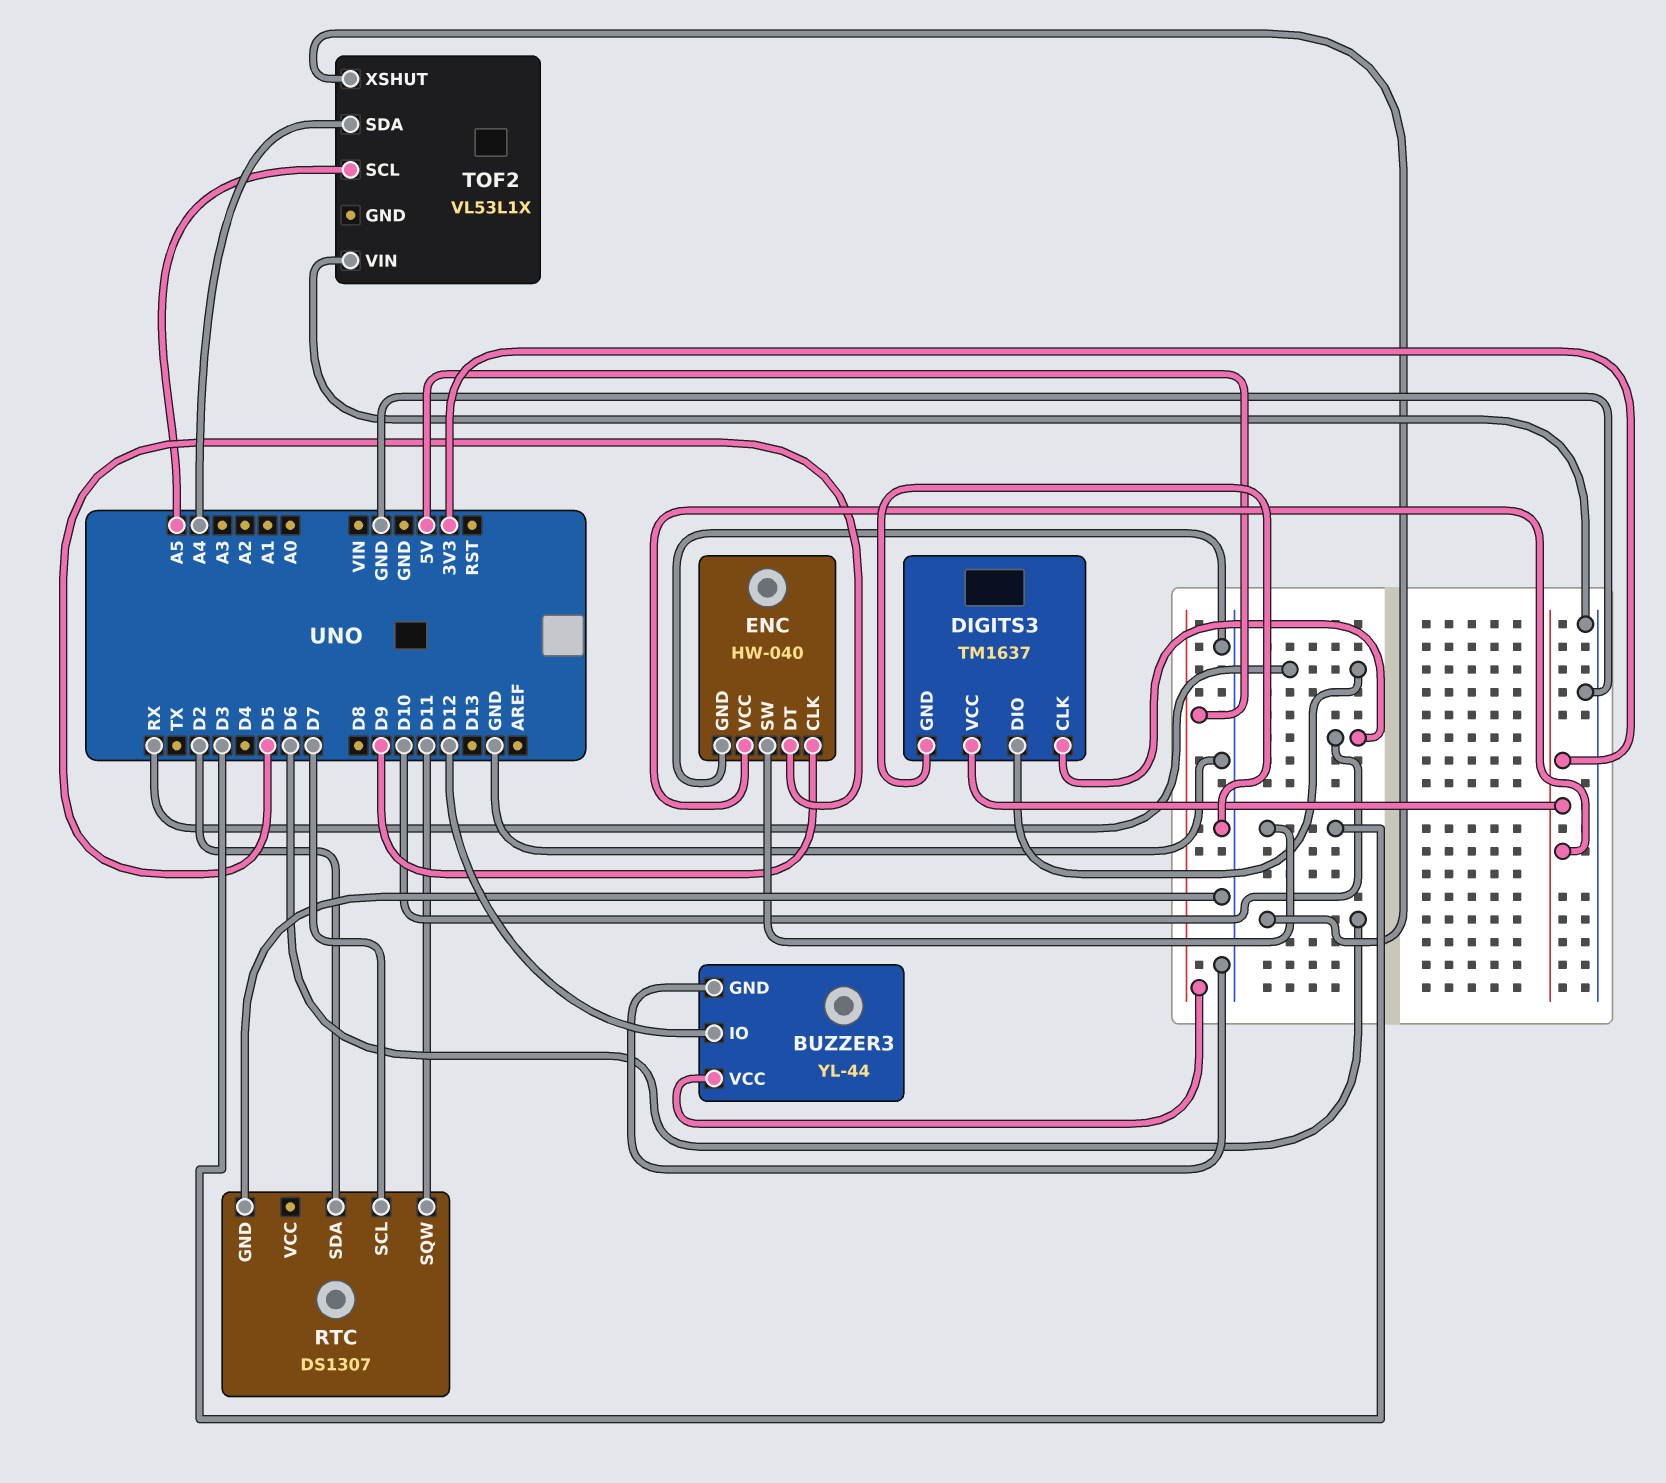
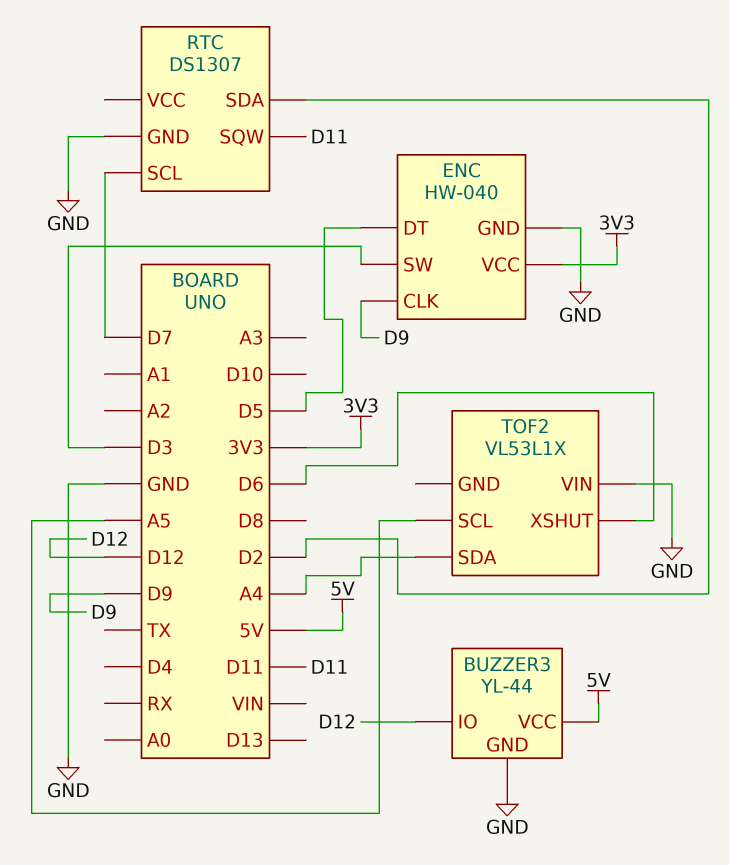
DIGITS3: TM1637 -> none
DIGITS3 pin CLK: D10 -> none
DIGITS3 pin DIO: RX -> none
DIGITS3 pin GND: GND -> none
DIGITS3 pin VCC: 3V3 -> none

